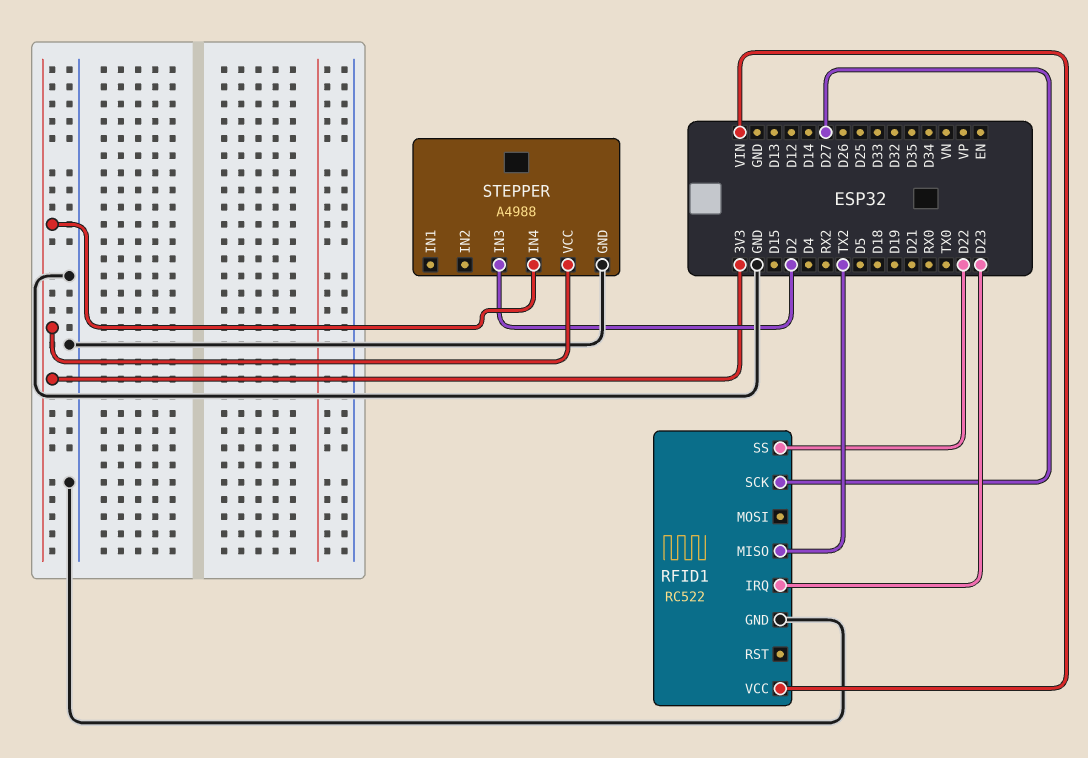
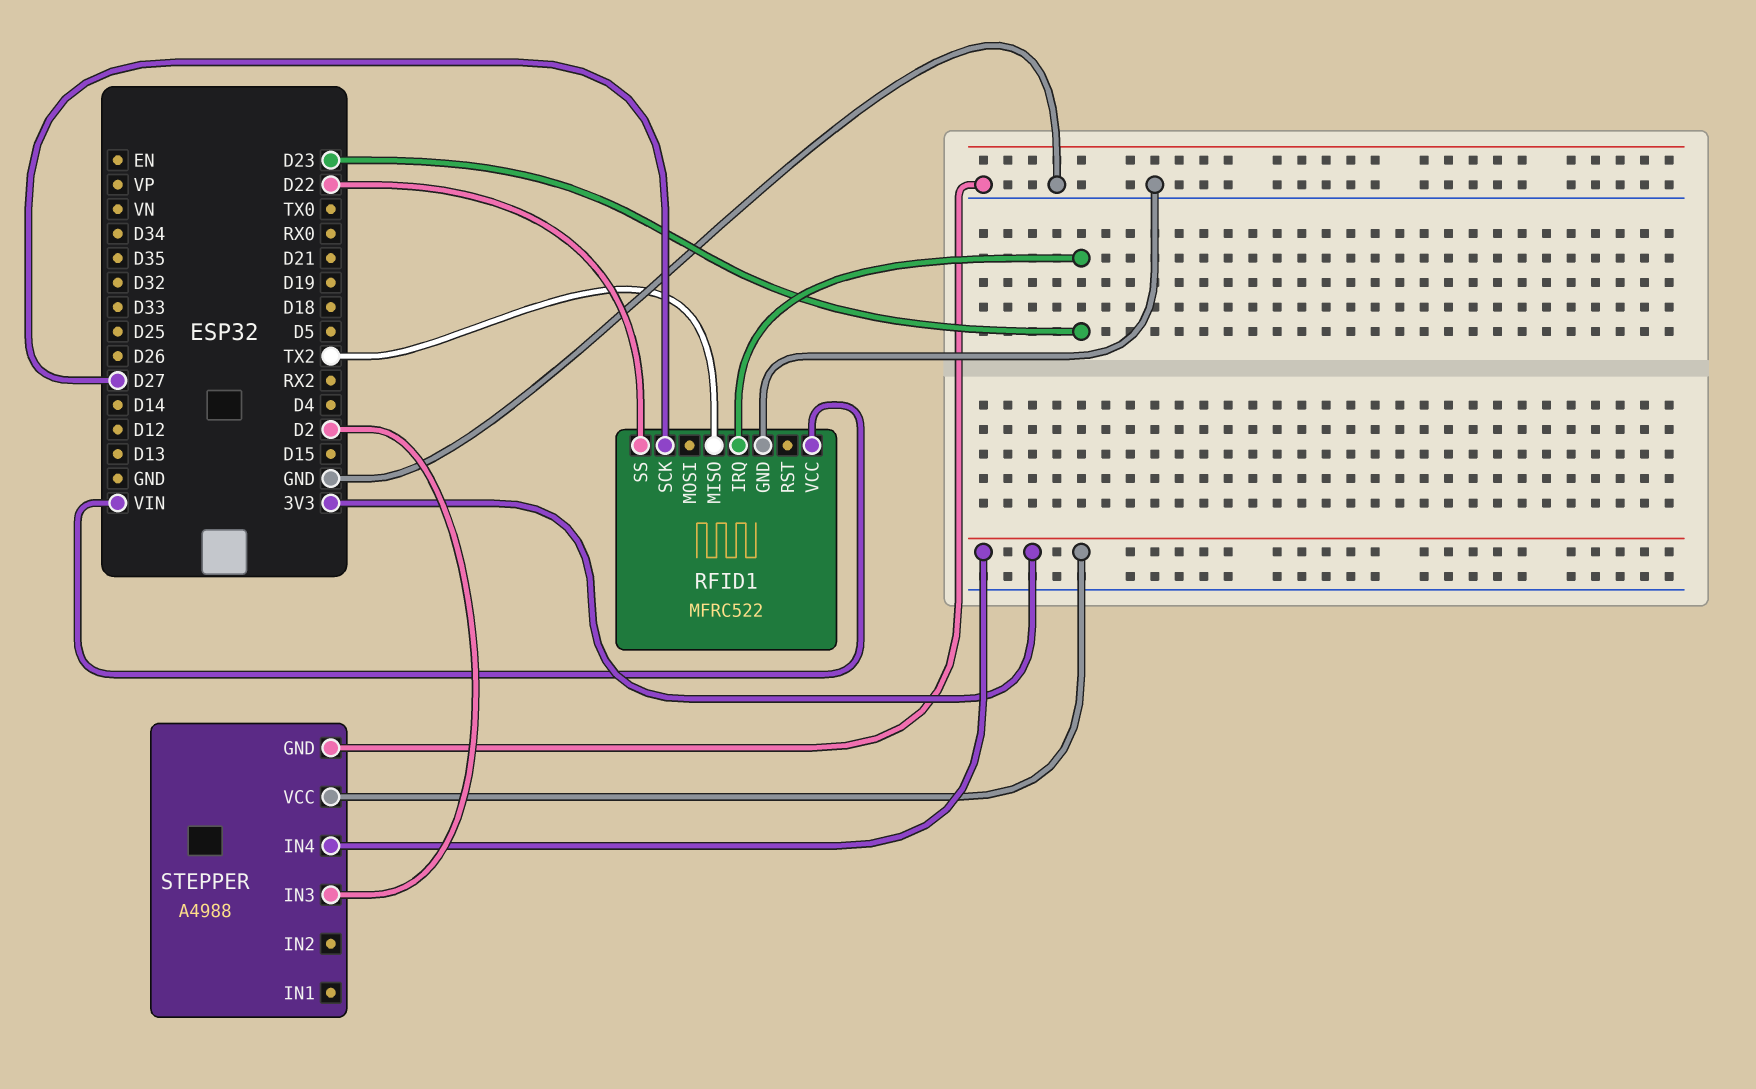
RFID1: RC522 -> MFRC522

